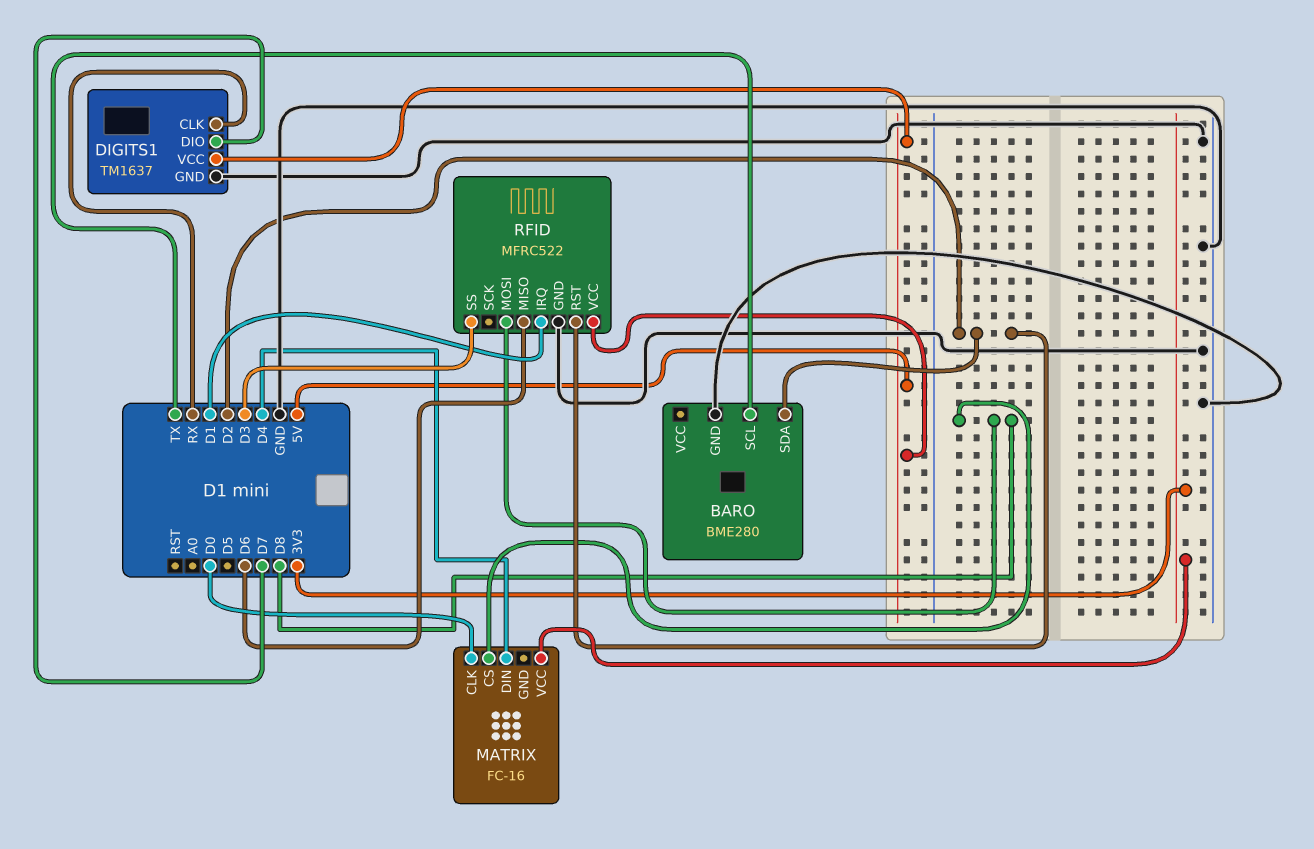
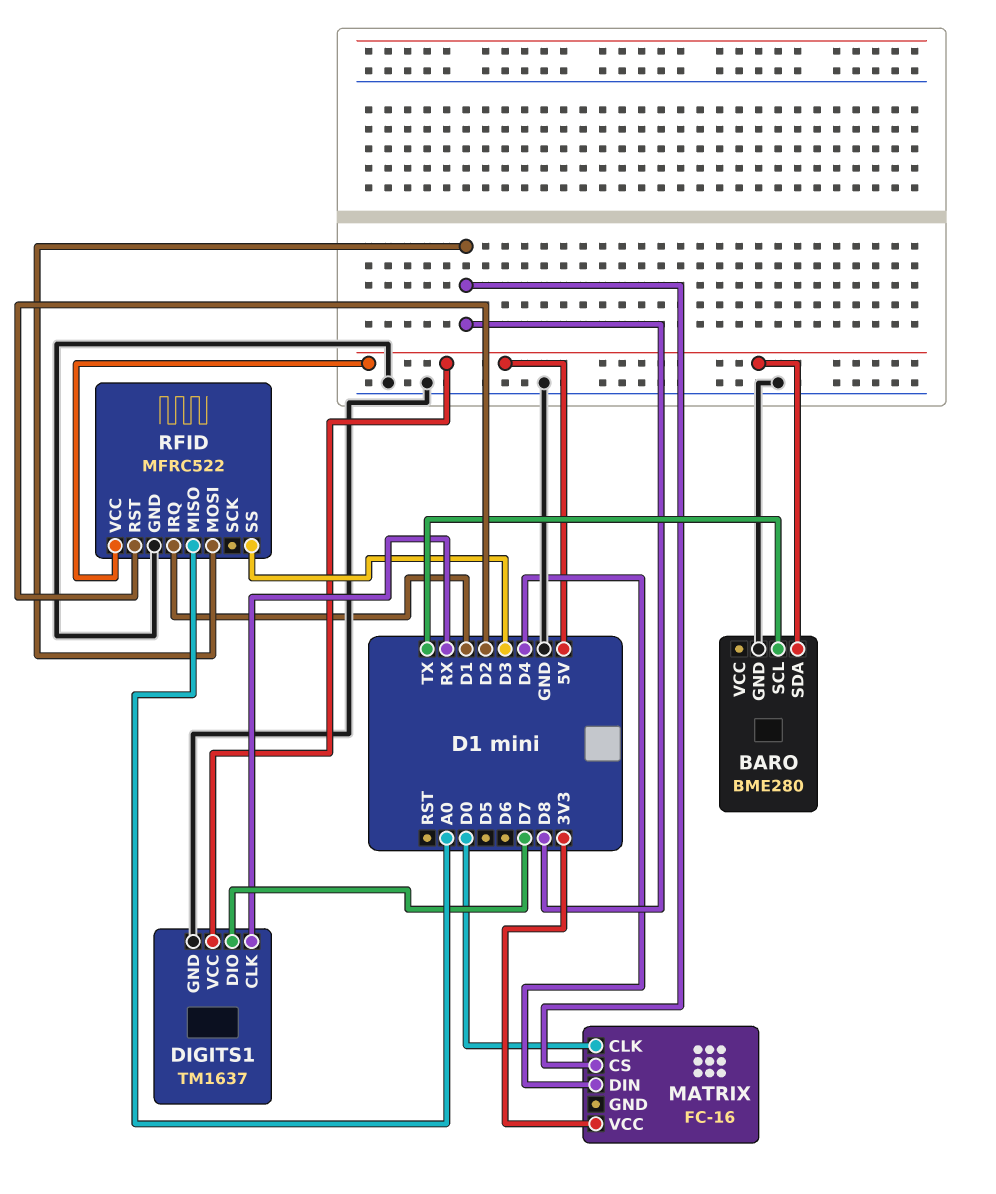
BARO pin SDA: D2 -> 5V
RFID pin MISO: D6 -> A0

